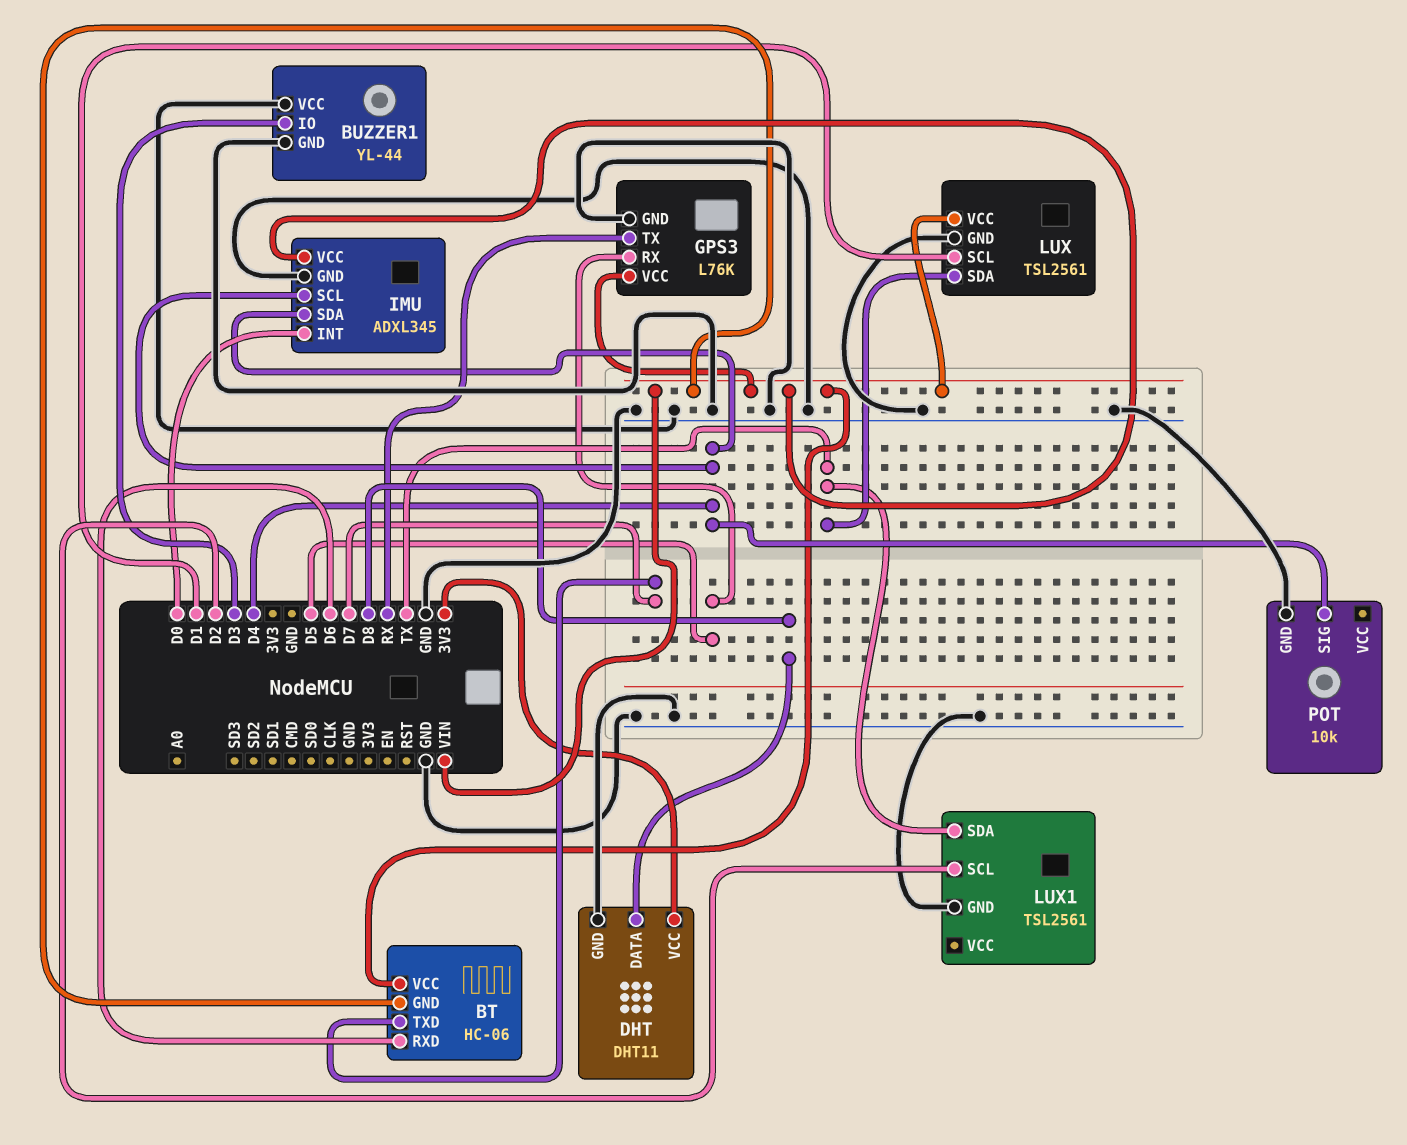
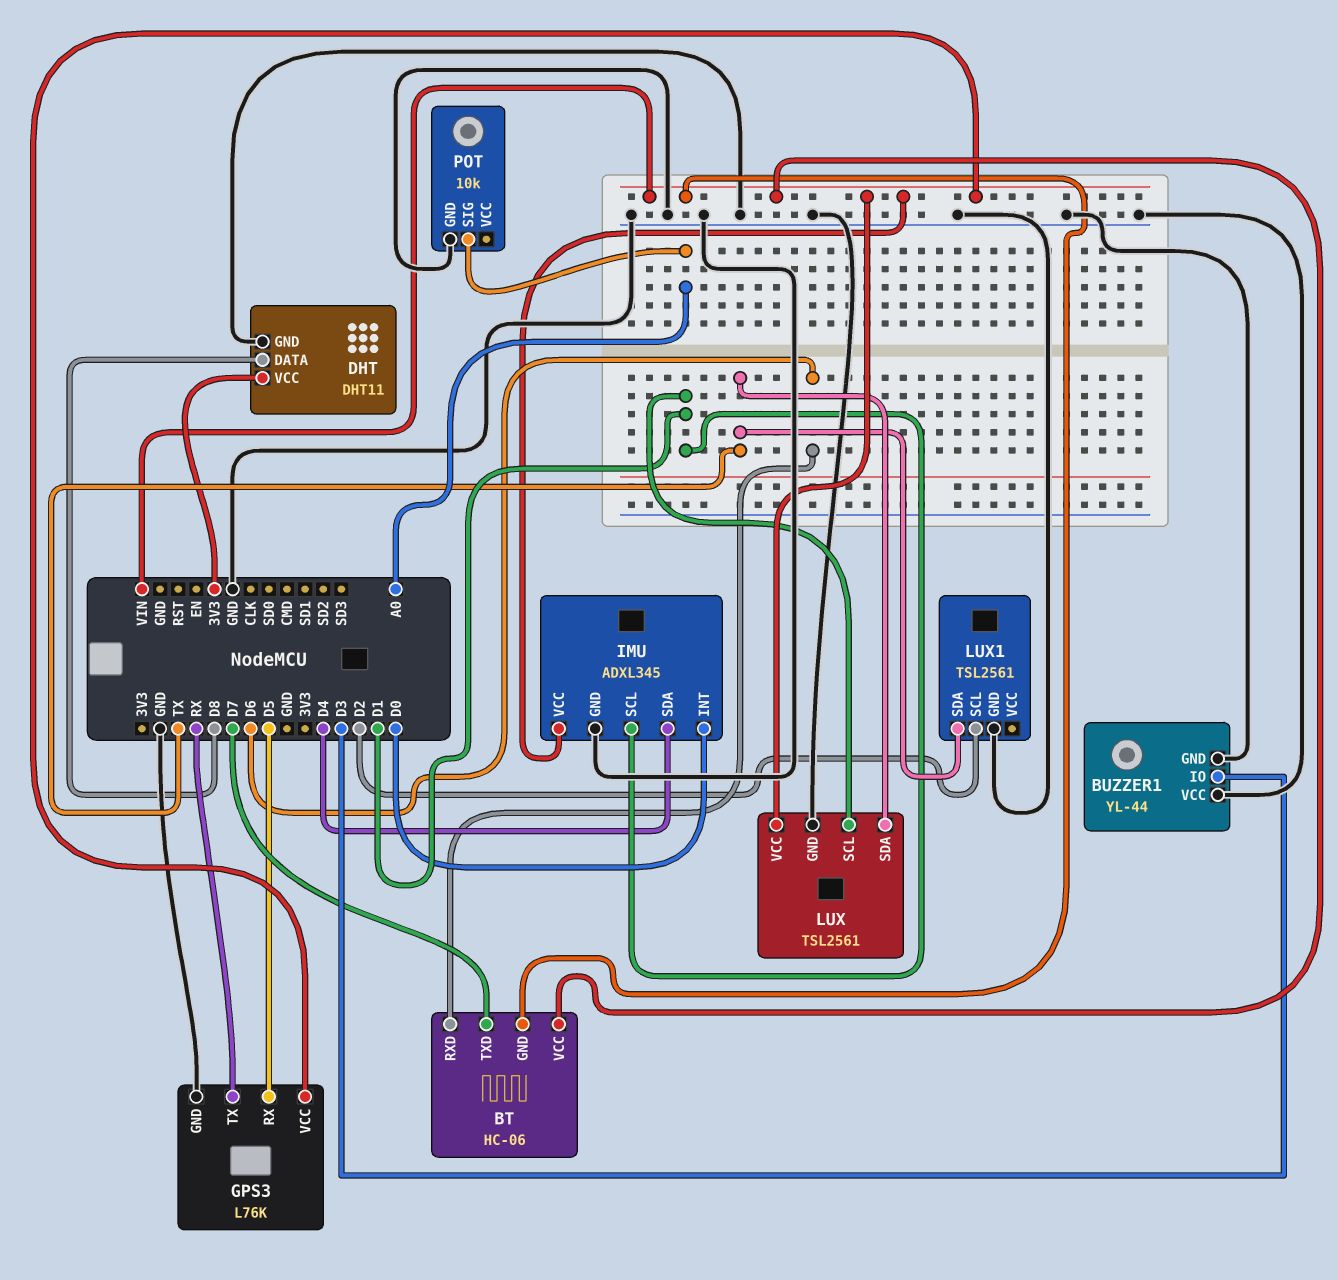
IMU pin SCL: D4 -> D1
POT pin SIG: D4 -> A0

